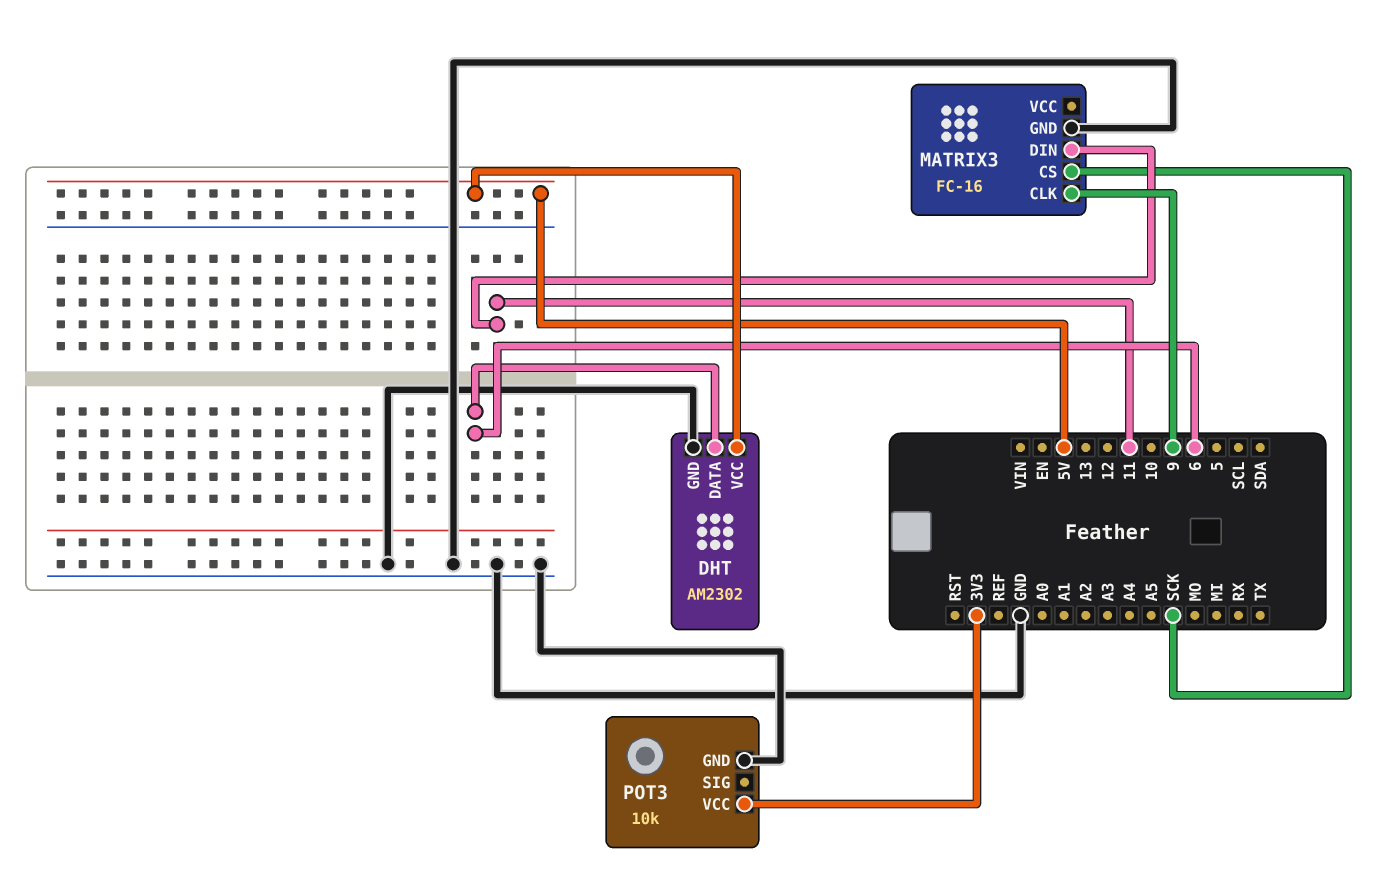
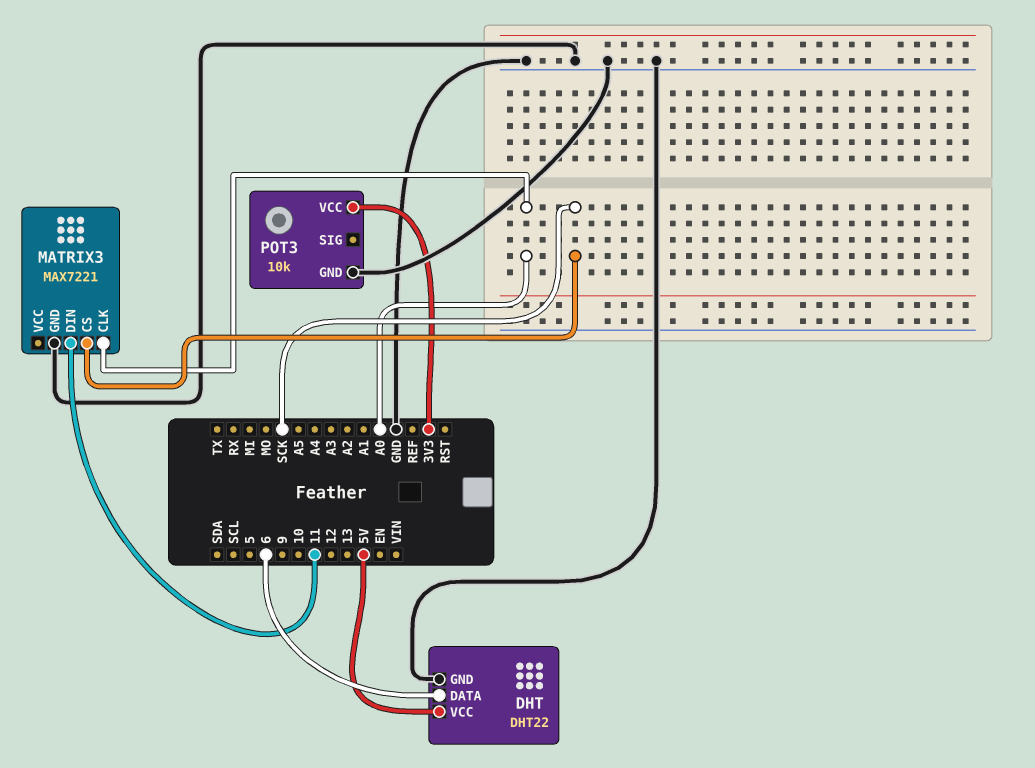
DHT: AM2302 -> DHT22
MATRIX3: FC-16 -> MAX7221
MATRIX3 pin CLK: 9 -> A0

